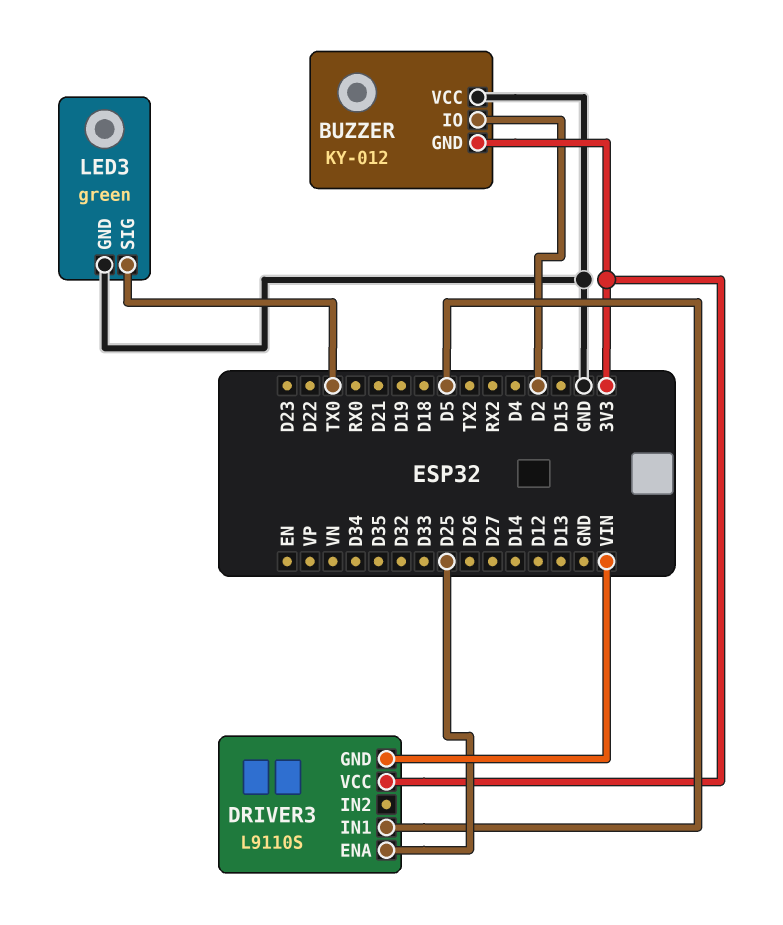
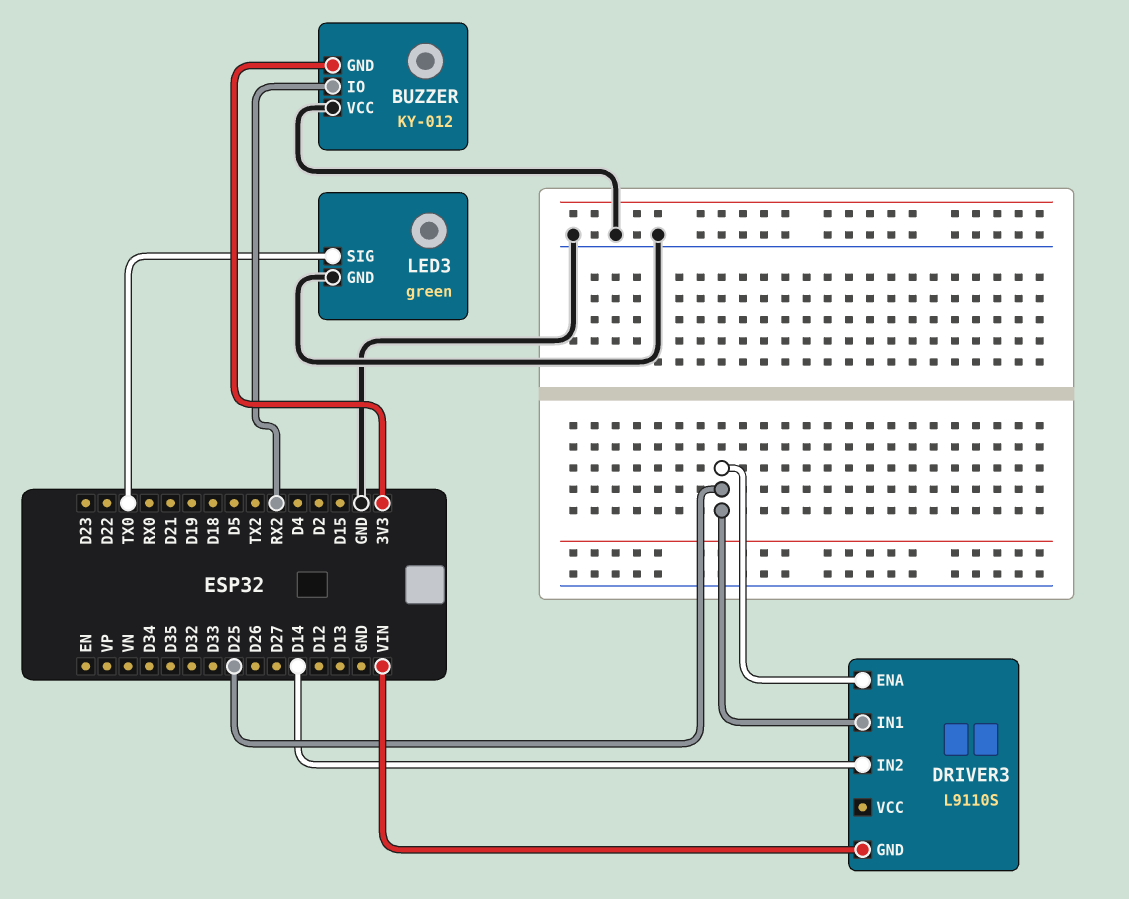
BUZZER pin IO: D2 -> RX2
DRIVER3 pin IN1: D5 -> D25
DRIVER3 pin IN2: none -> D14
DRIVER3 pin VCC: 3V3 -> none

